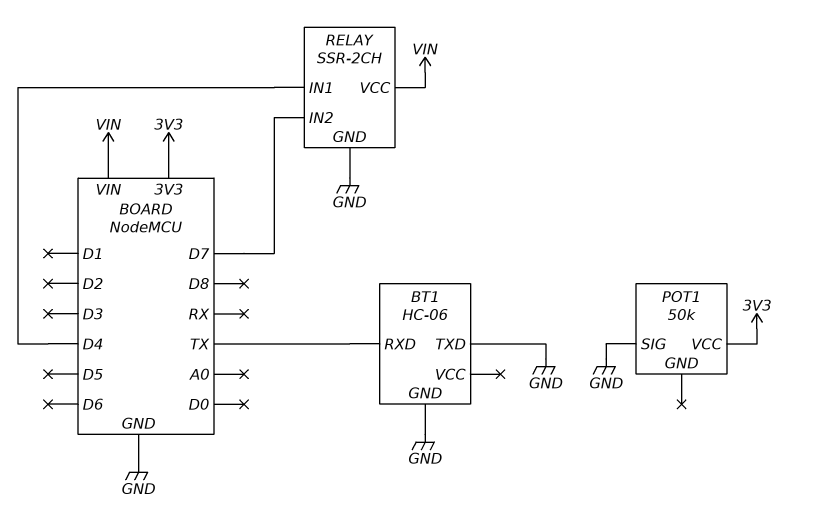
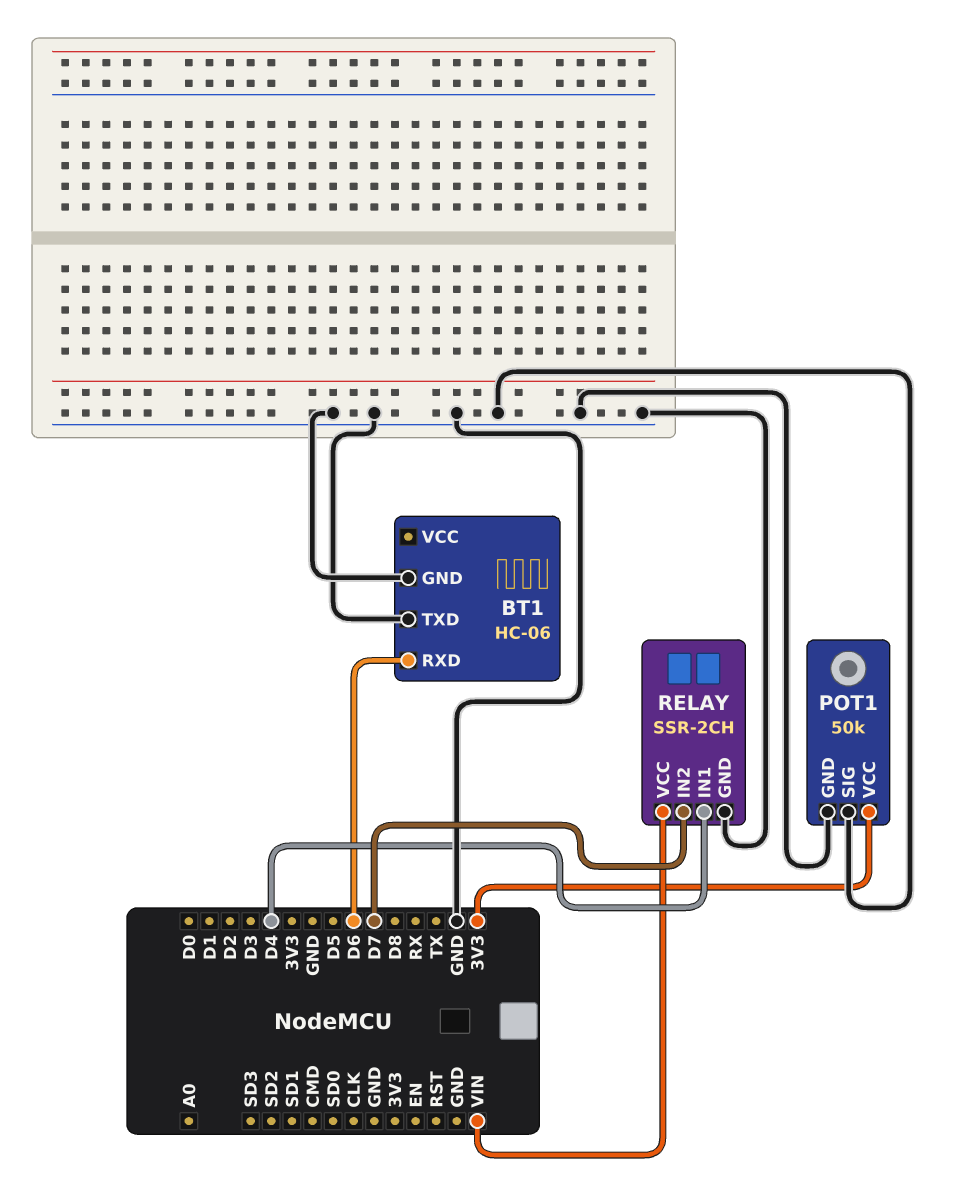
BT1 pin RXD: TX -> D6
POT1 pin GND: none -> GND

